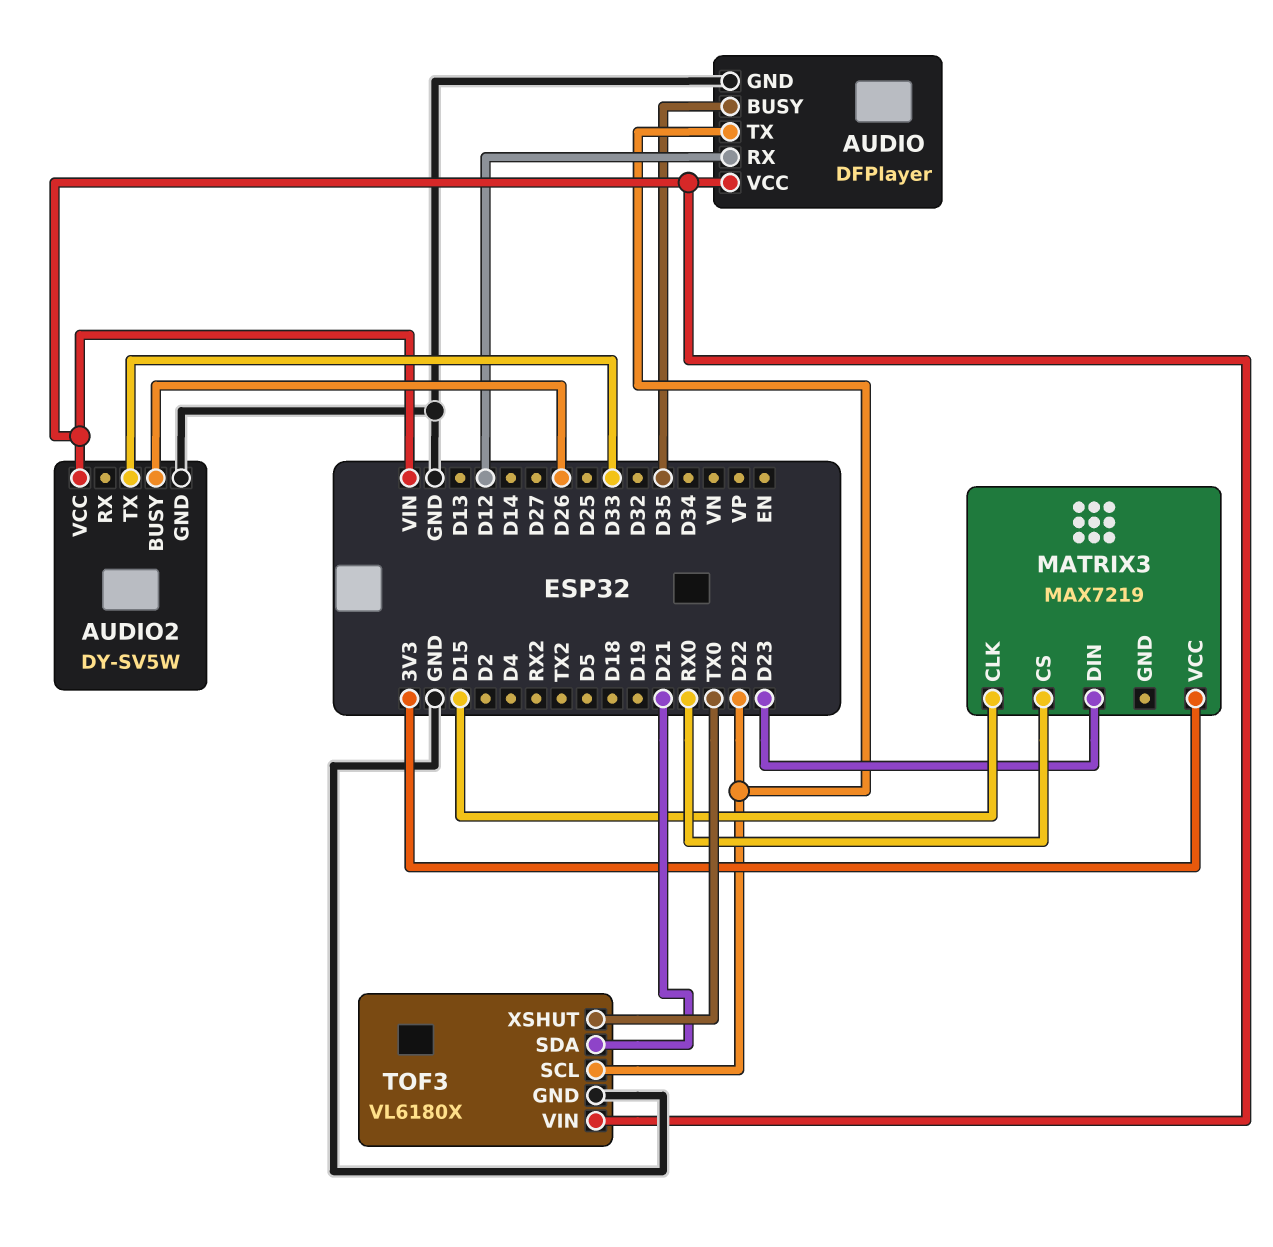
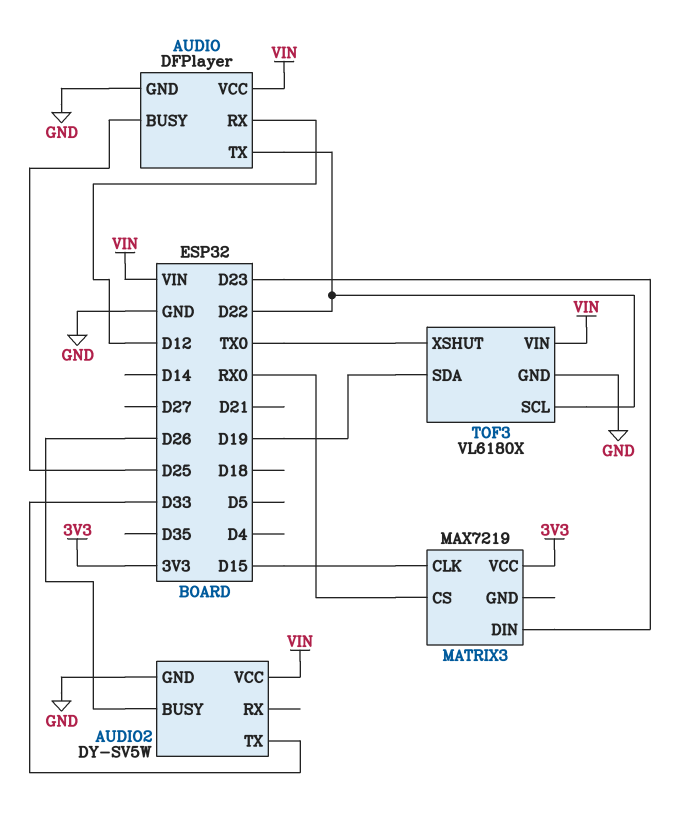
AUDIO pin BUSY: D35 -> D25
TOF3 pin SDA: D21 -> D19

